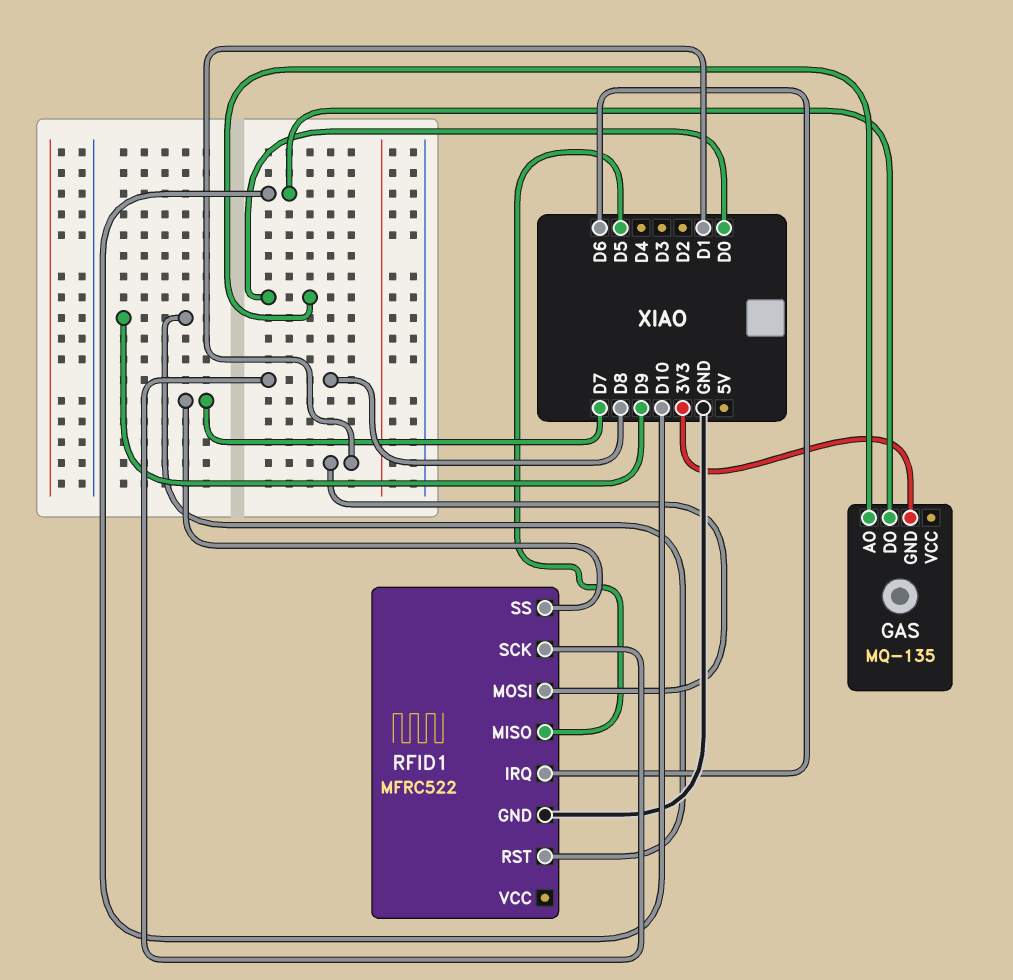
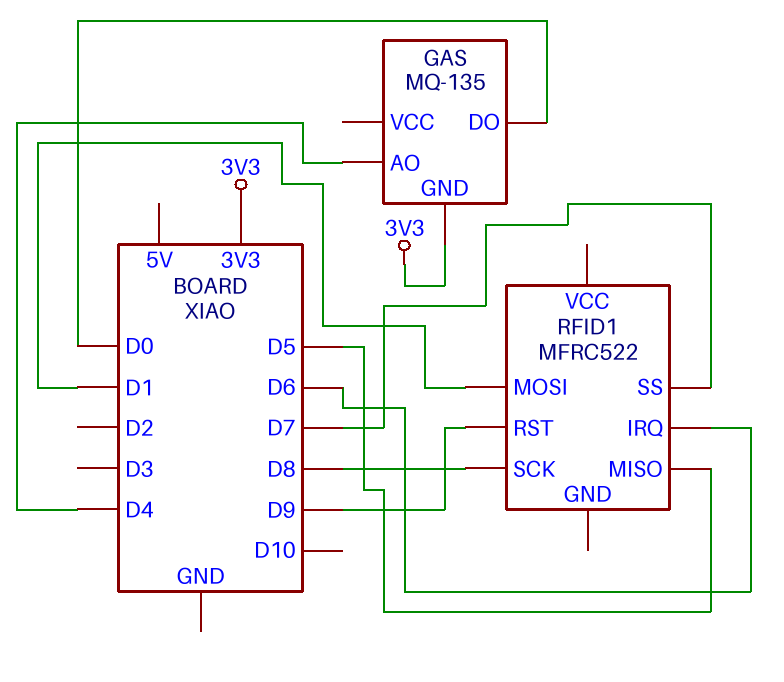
GAS pin AO: D0 -> D4
GAS pin DO: D10 -> D0
RFID1 pin GND: GND -> none

